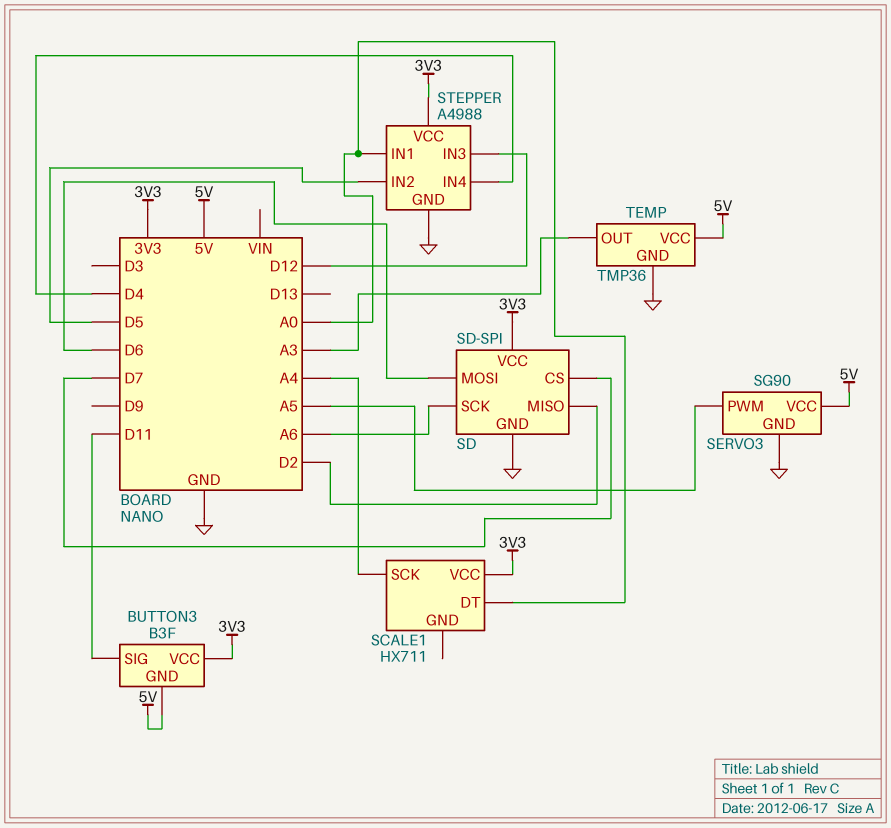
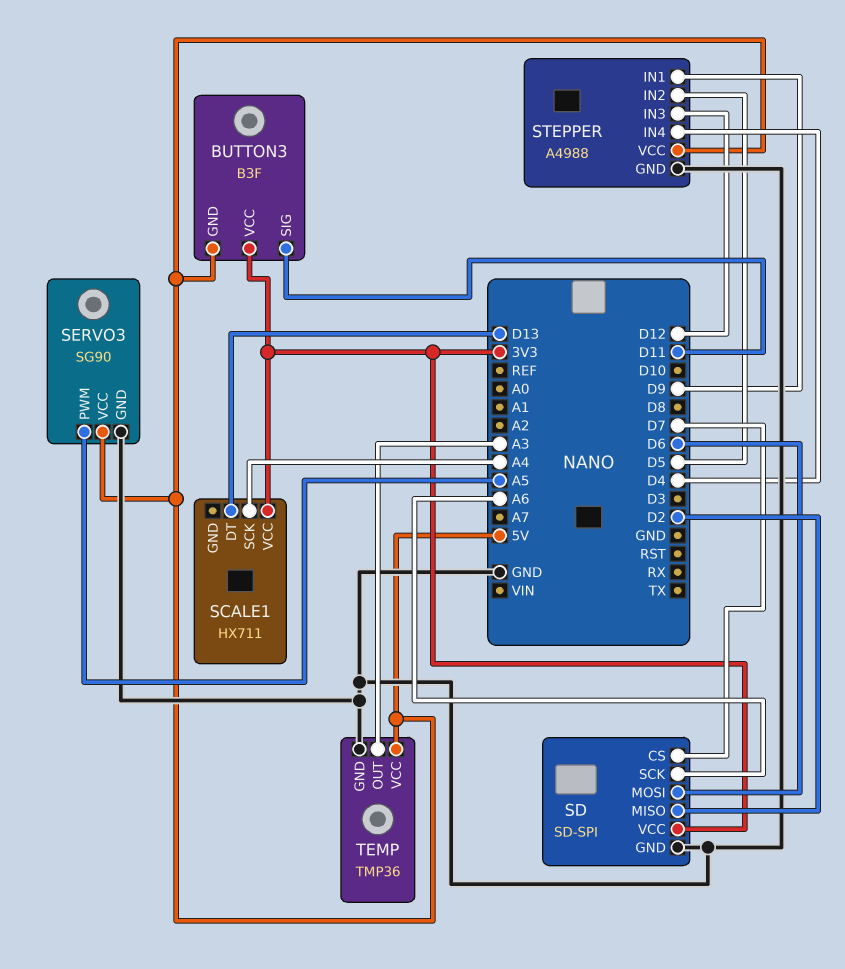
SCALE1 pin DT: A0 -> D13
STEPPER pin IN1: A0 -> D9
STEPPER pin VCC: 3V3 -> 5V

